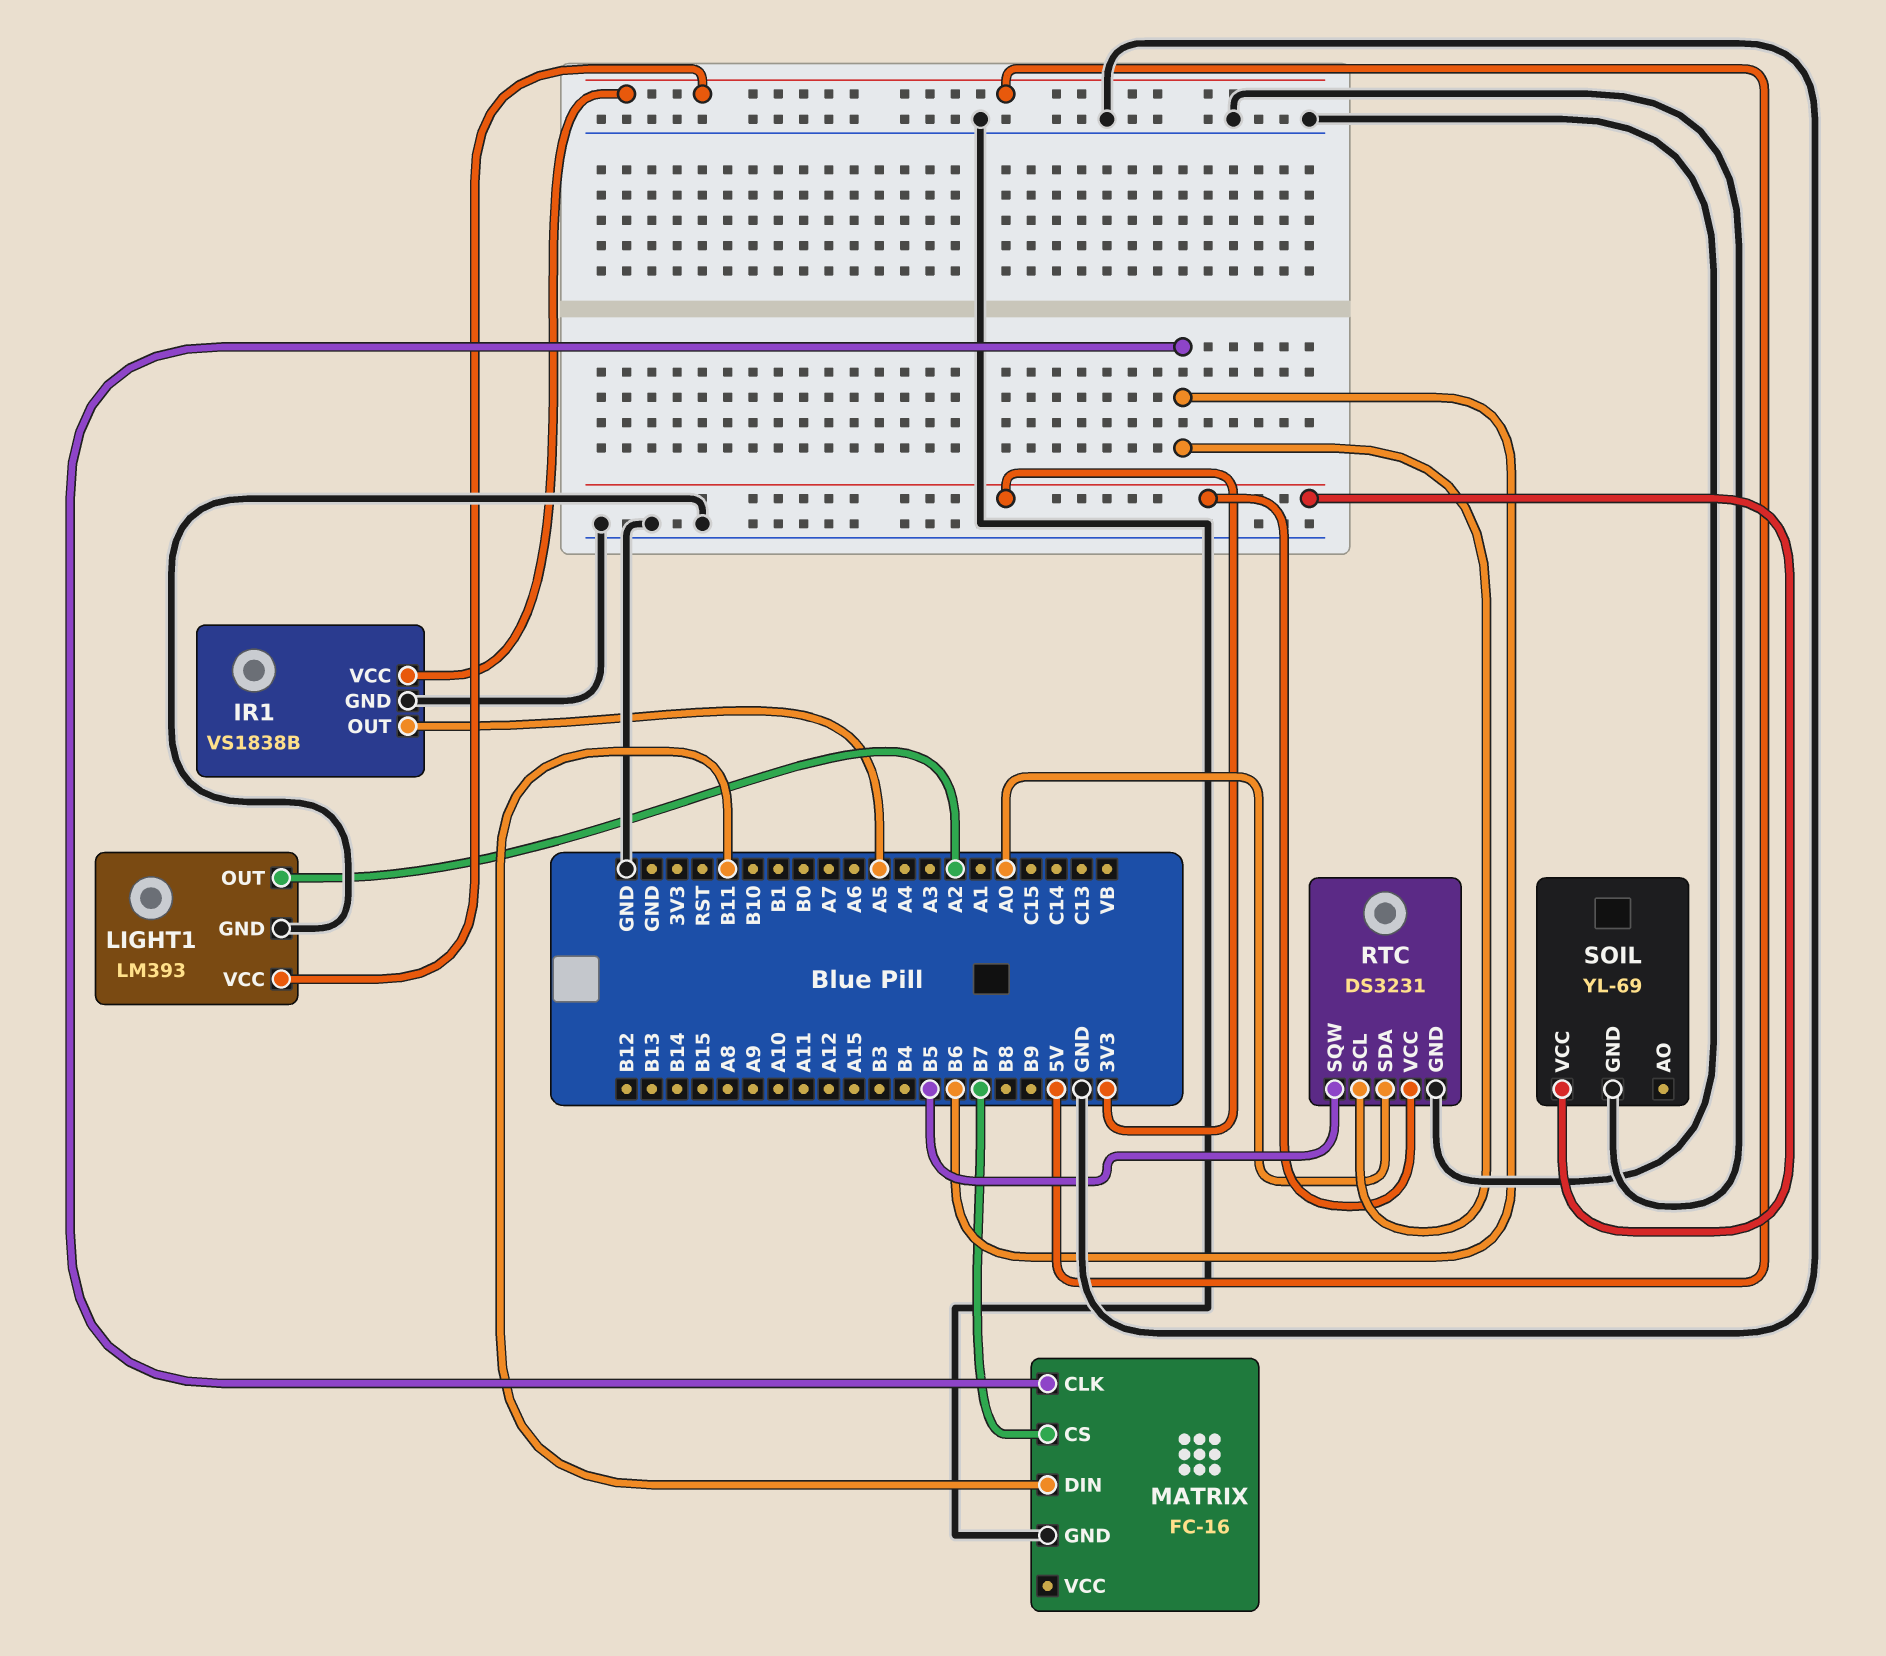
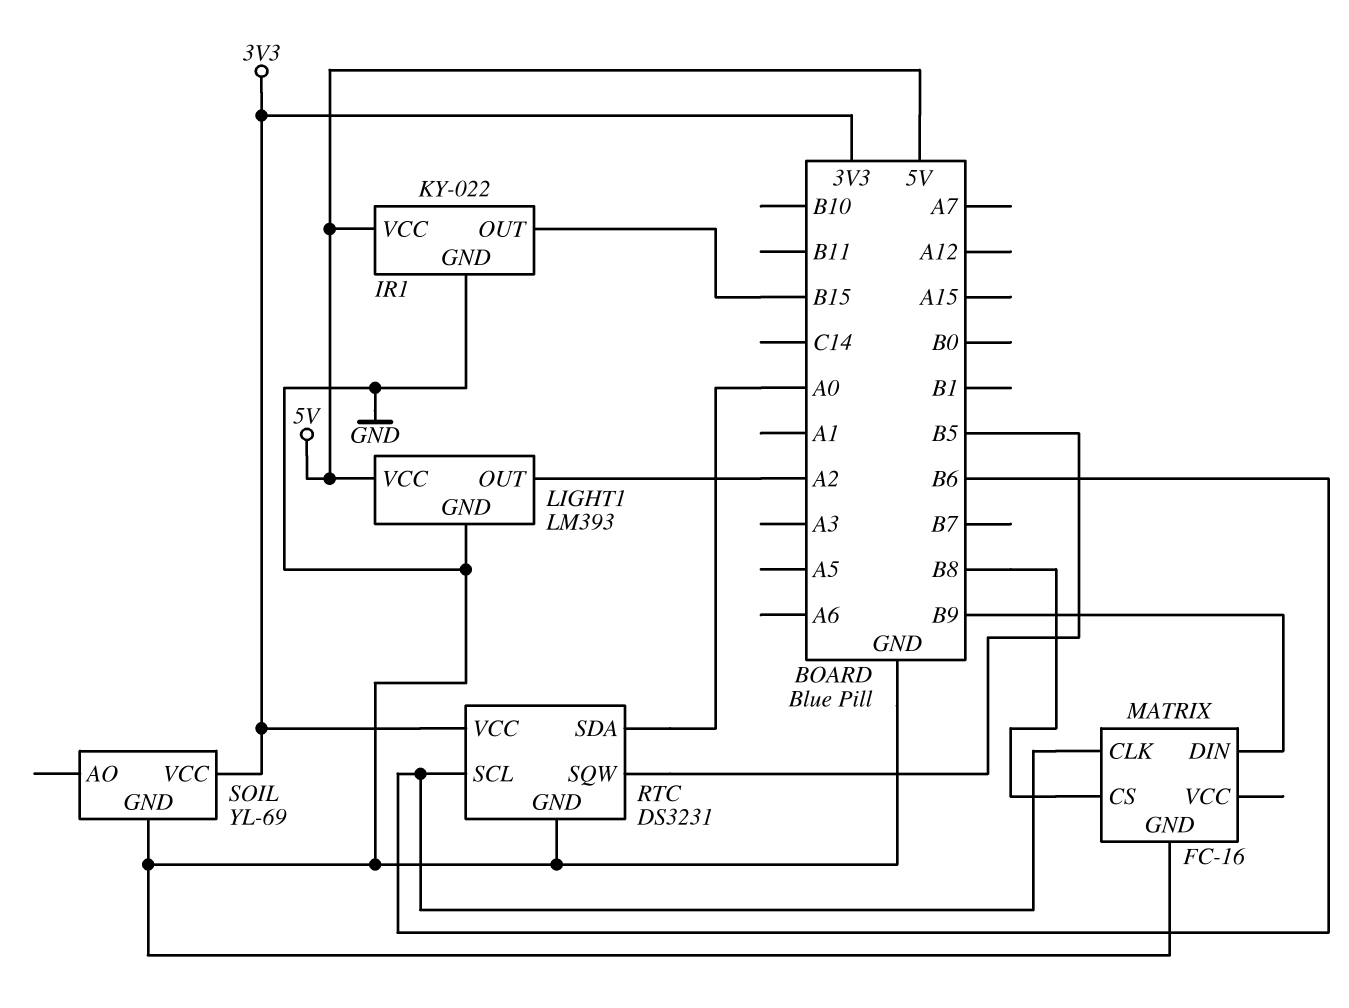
IR1: VS1838B -> KY-022
IR1 pin OUT: A5 -> B15
MATRIX pin CS: B7 -> B8
MATRIX pin DIN: B11 -> B9

